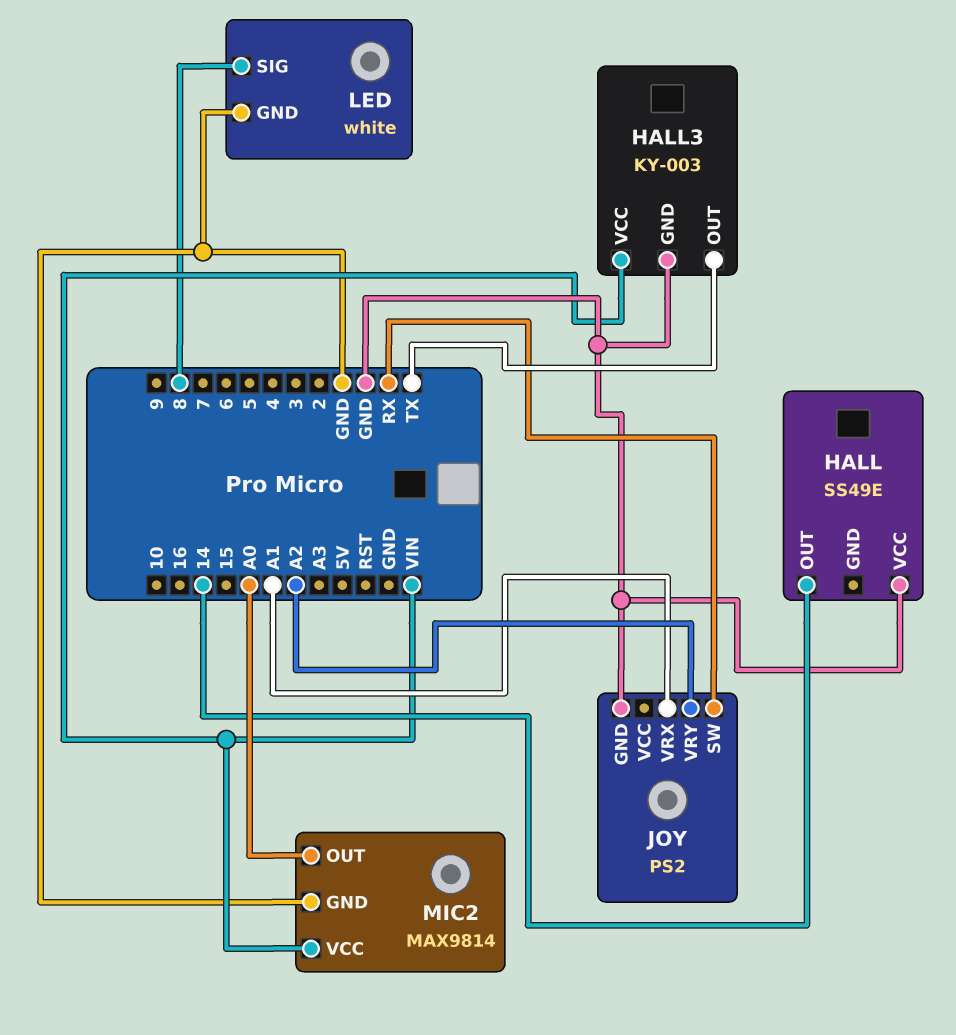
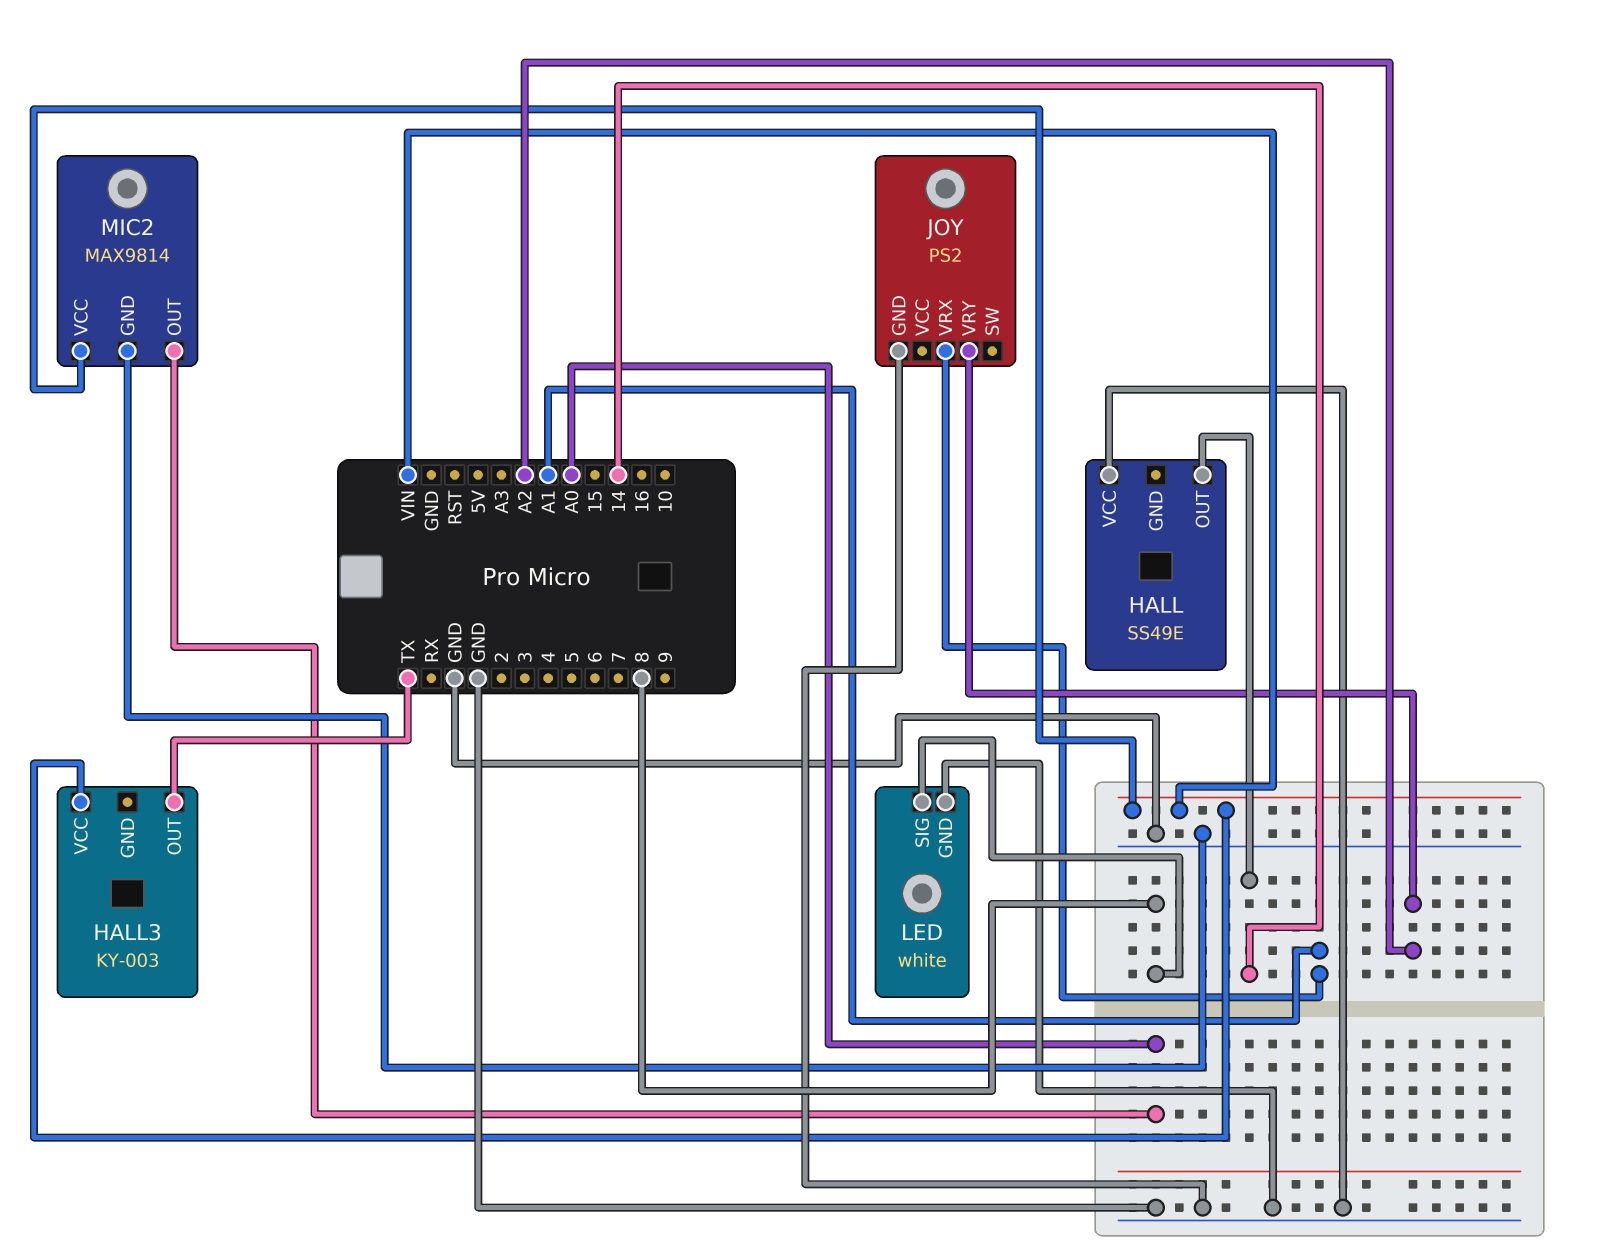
HALL3 pin GND: GND -> none
JOY pin SW: RX -> none

